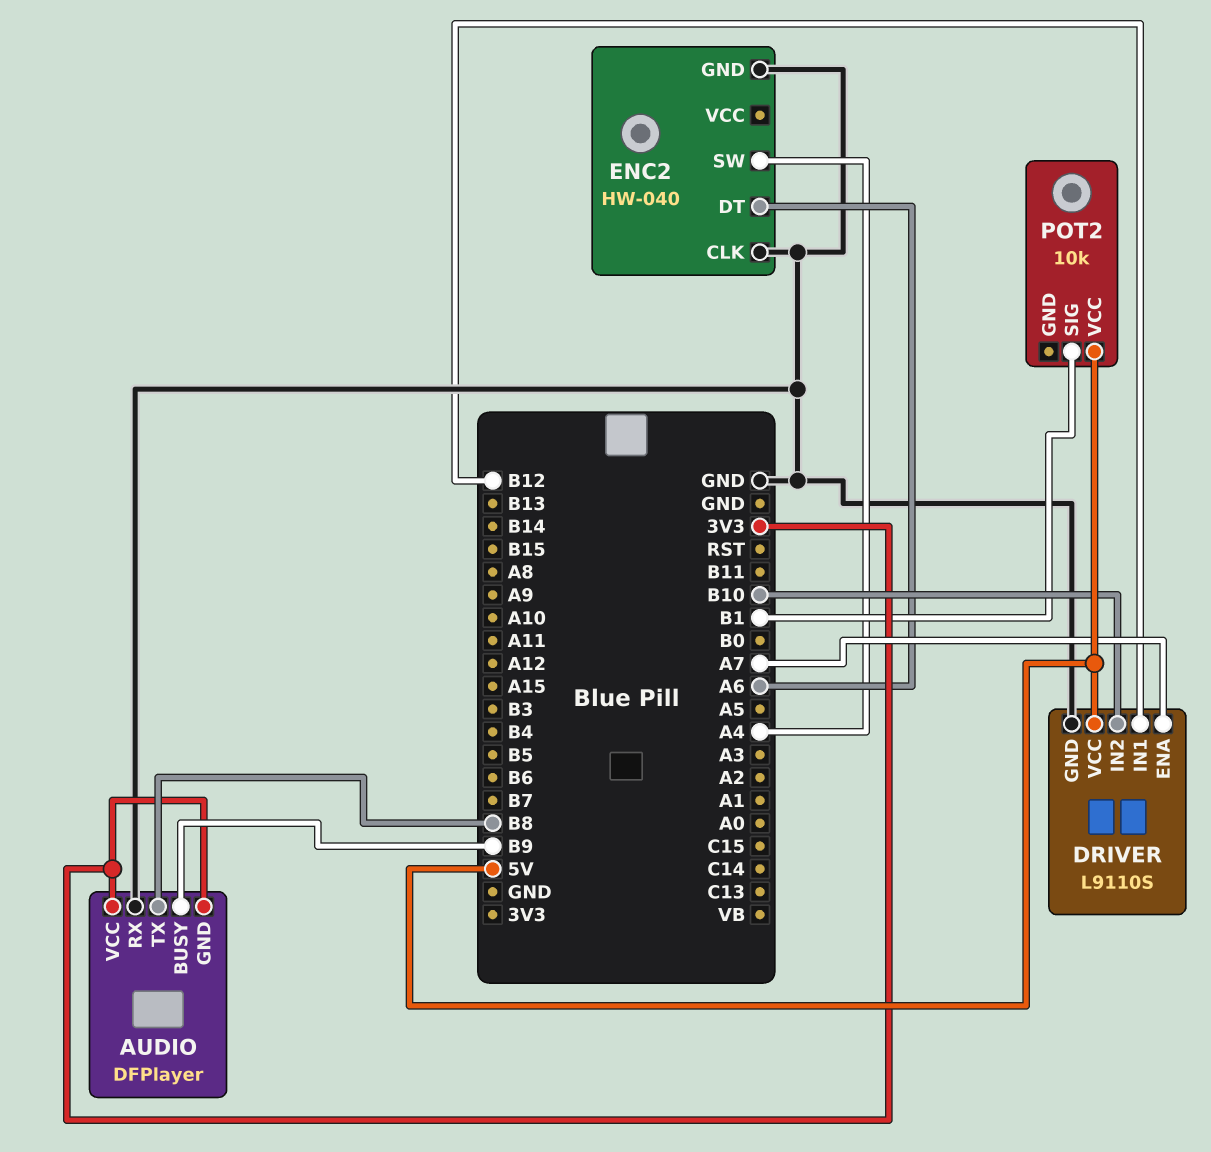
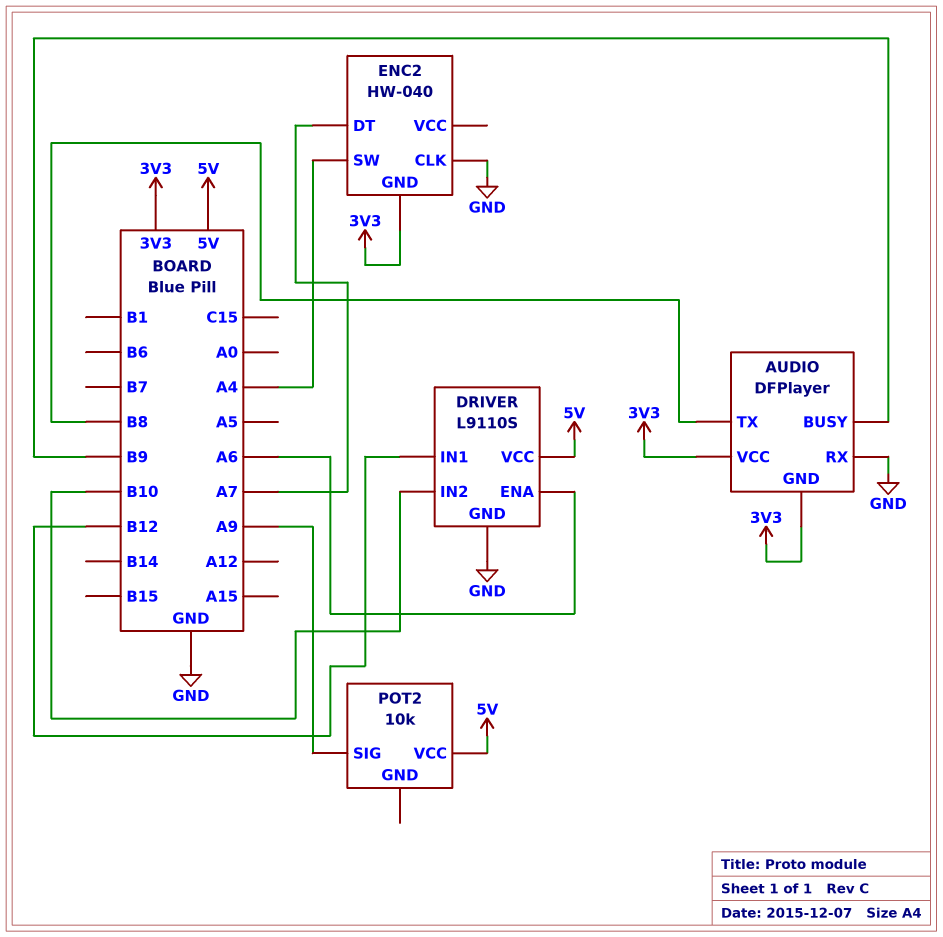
DRIVER pin ENA: A7 -> A6
ENC2 pin DT: A6 -> A7
ENC2 pin GND: GND -> 3V3
POT2 pin SIG: B1 -> A9

